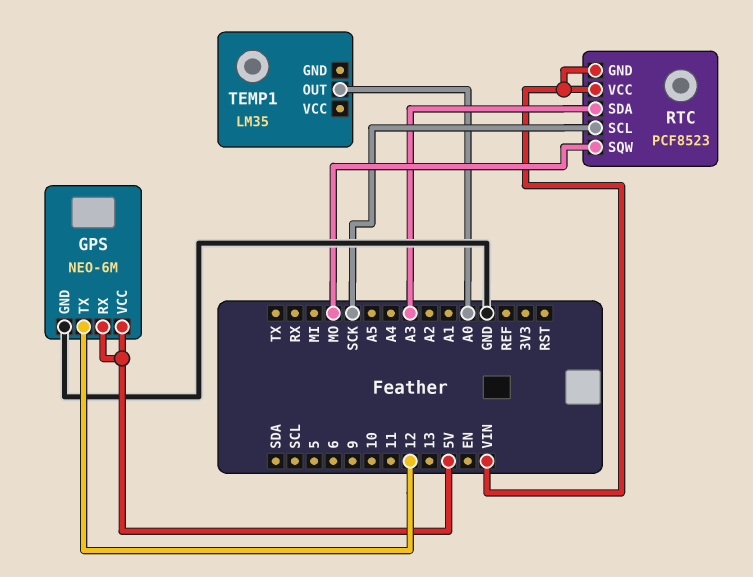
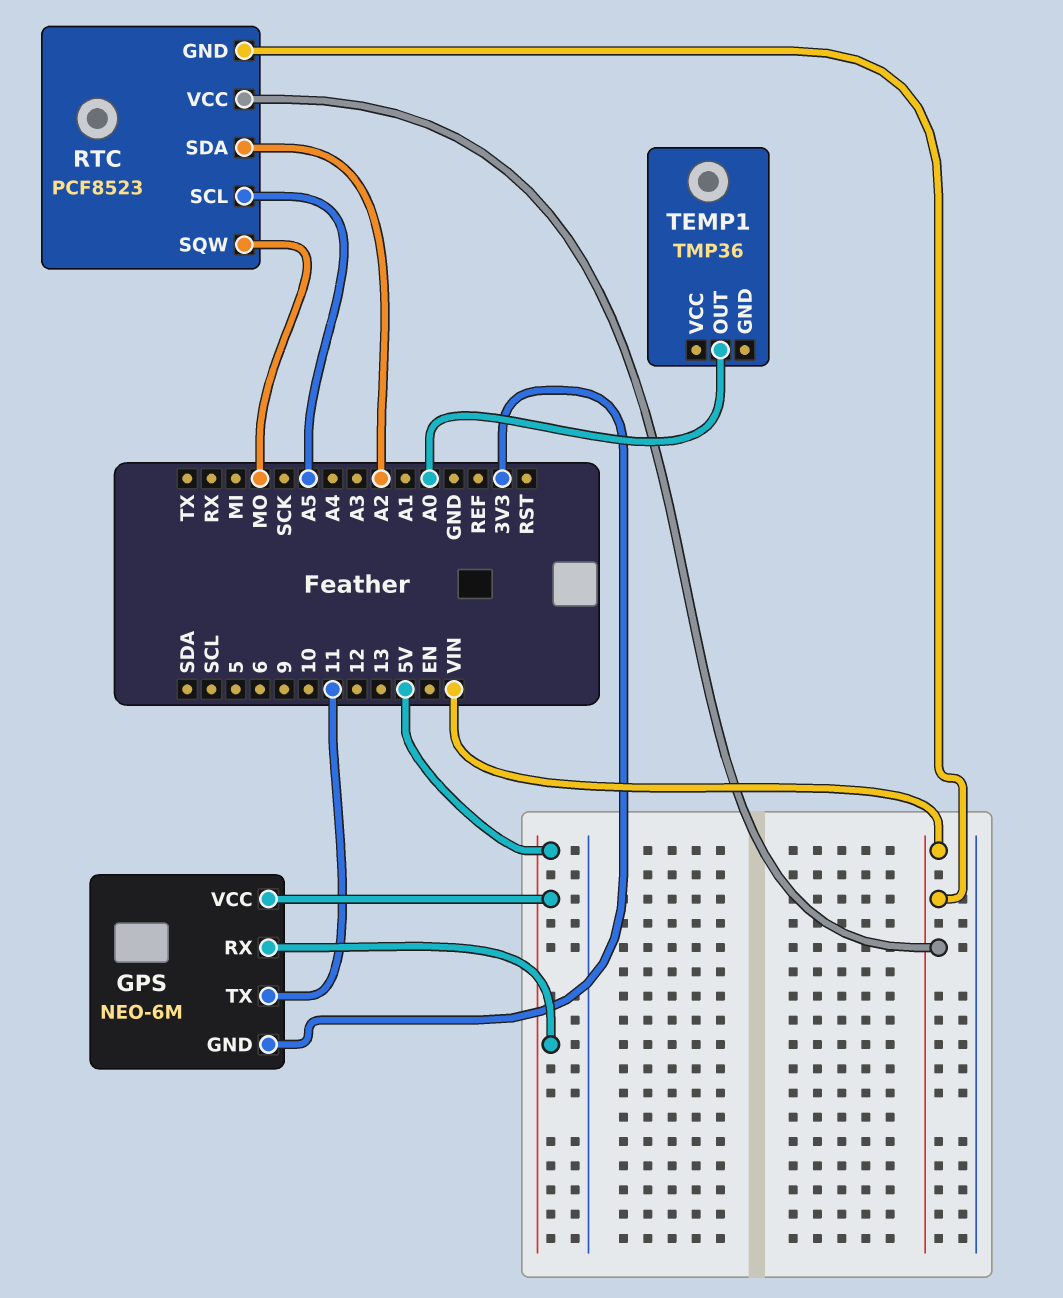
GPS pin GND: GND -> 3V3
GPS pin TX: 12 -> 11
RTC pin SCL: SCK -> A5
RTC pin SDA: A3 -> A2
TEMP1: LM35 -> TMP36

